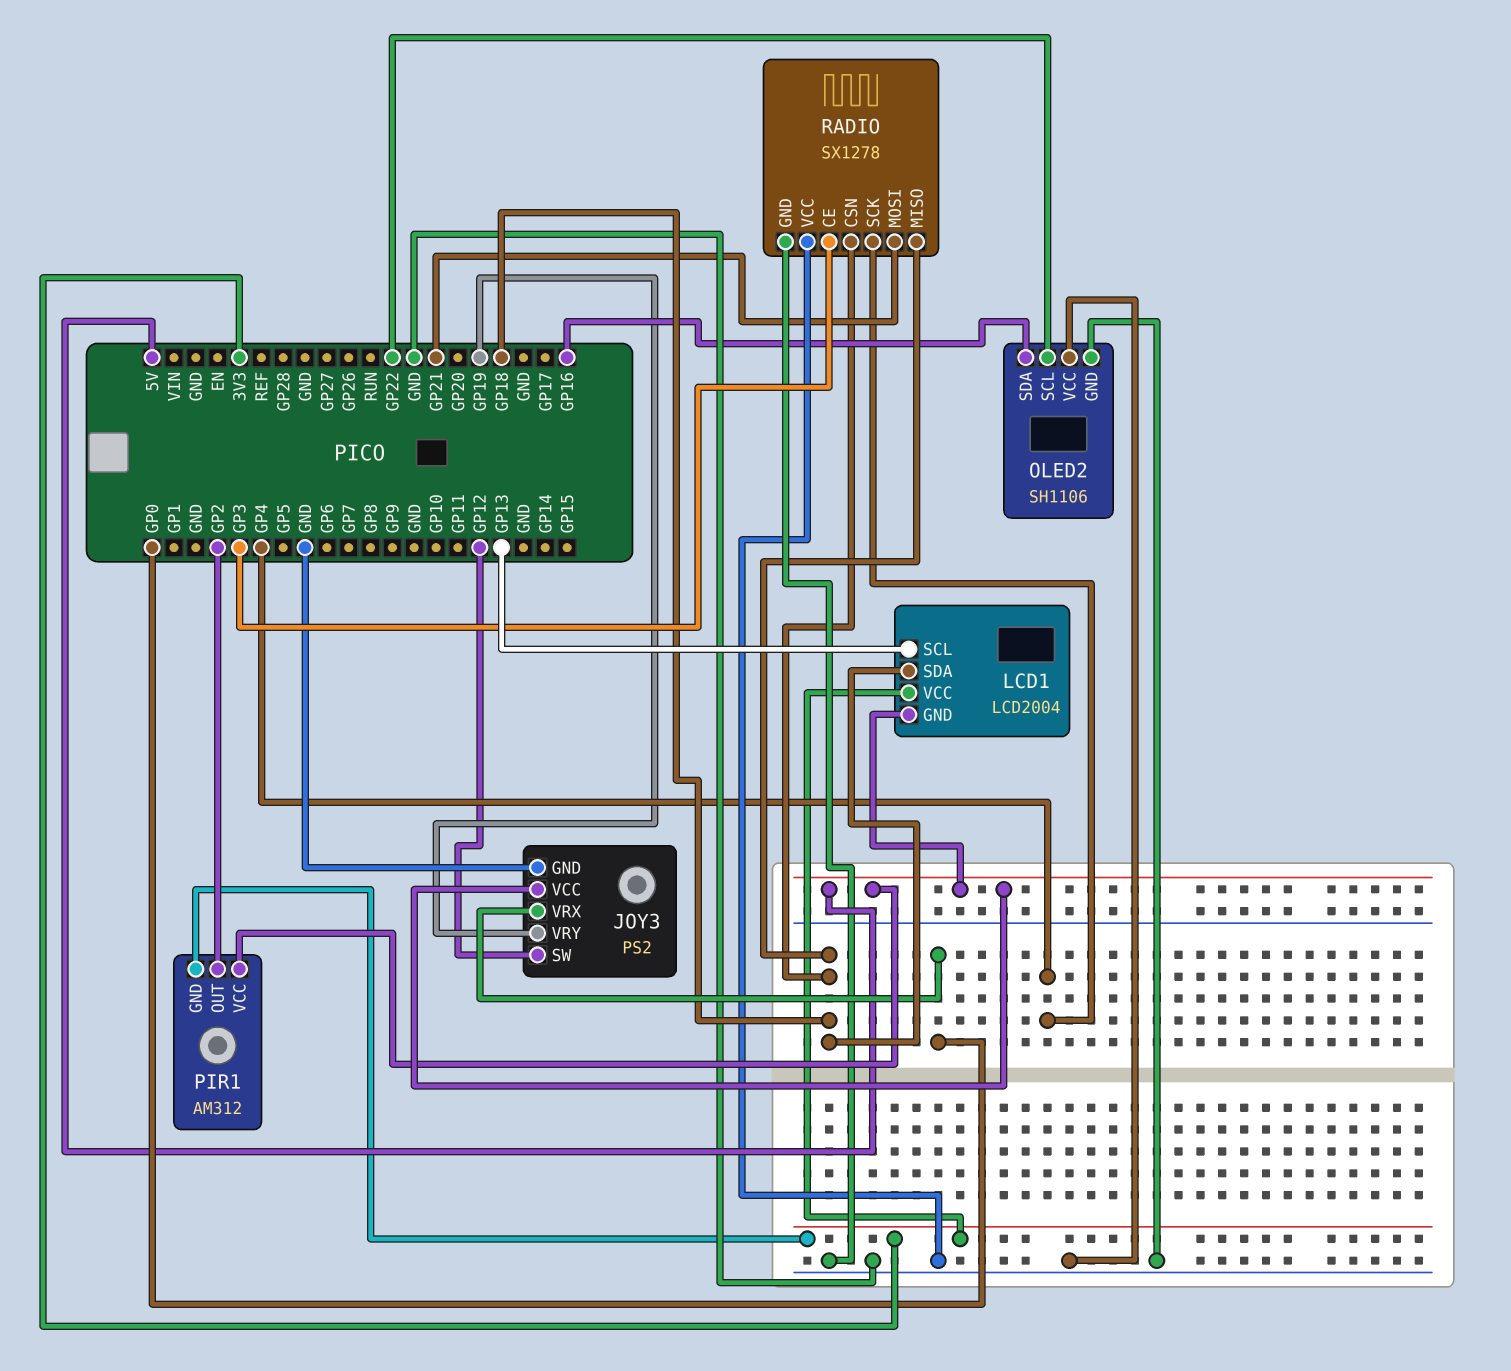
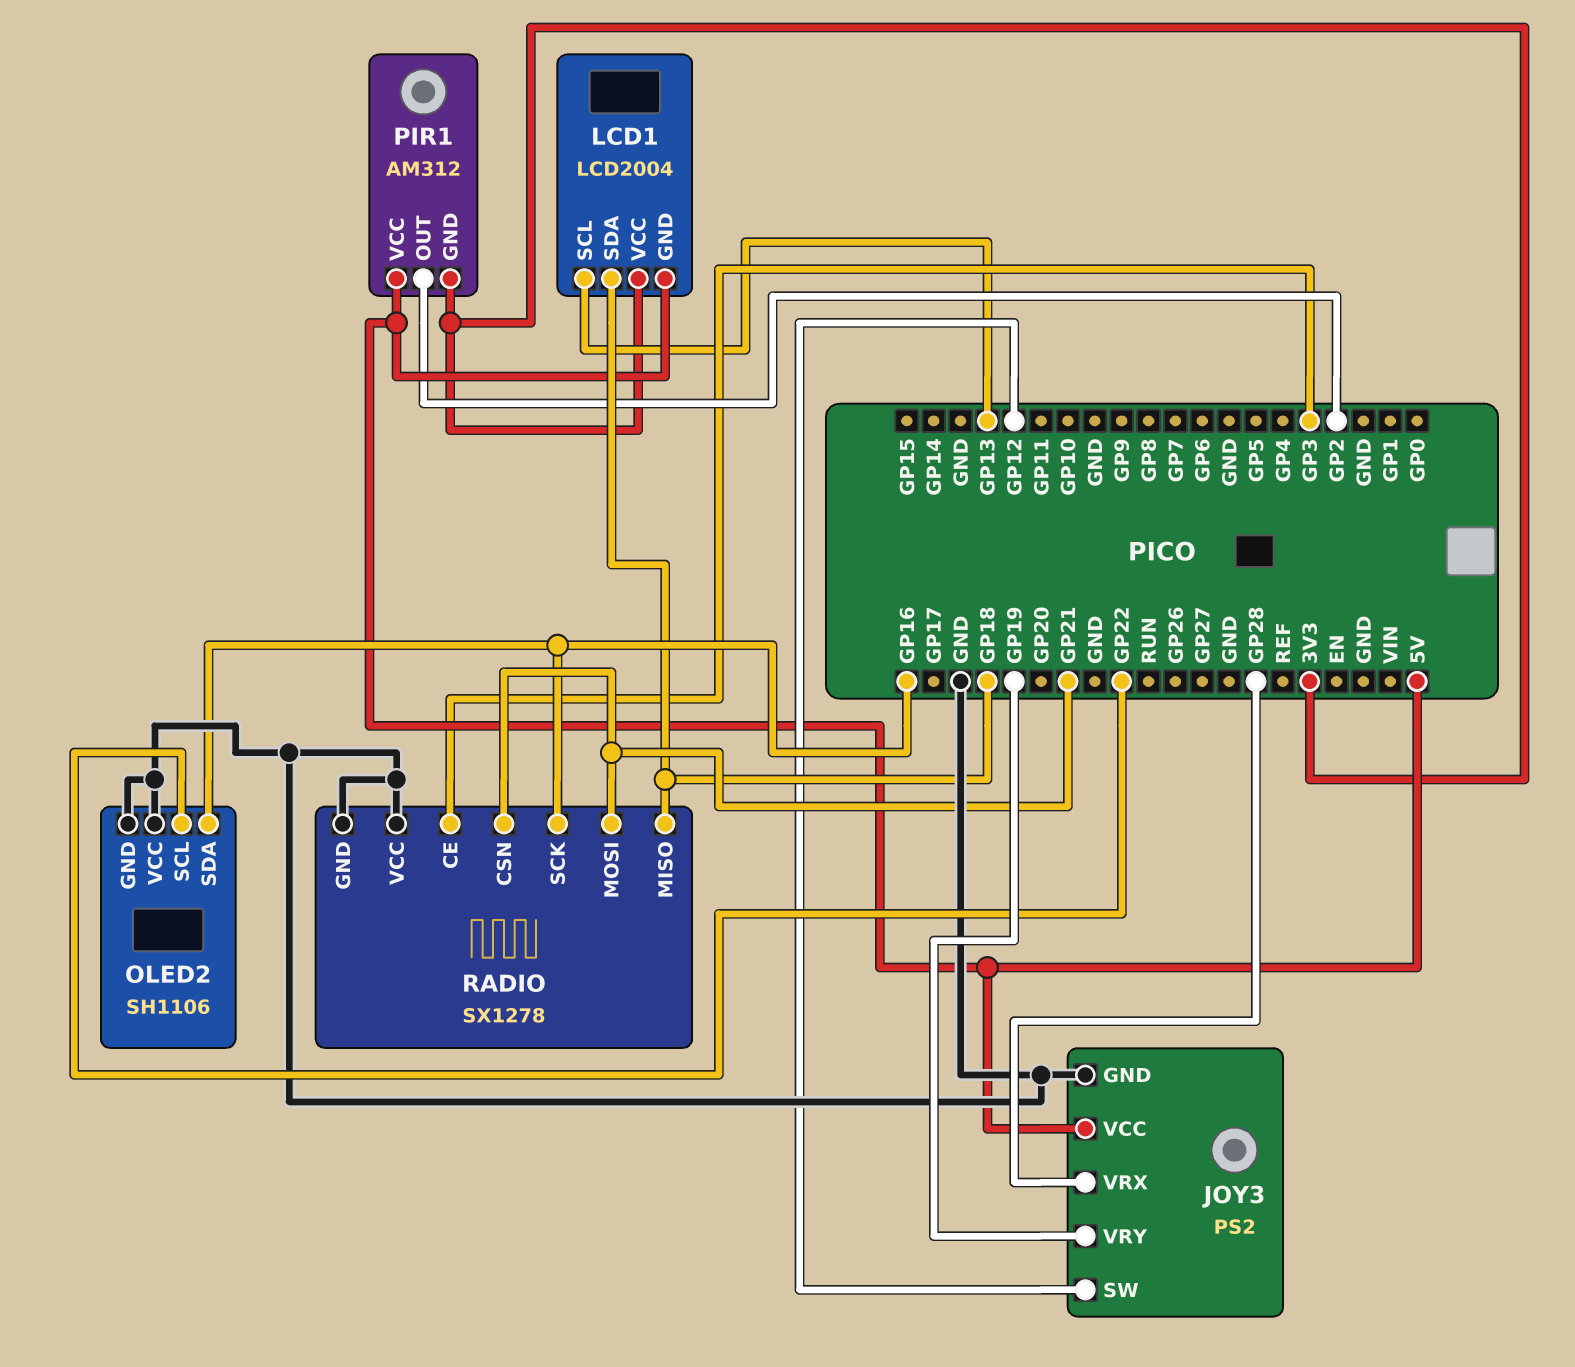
JOY3 pin VRX: GP0 -> GP28
RADIO pin CSN: GP18 -> GP21
RADIO pin SCK: GP4 -> GP16

